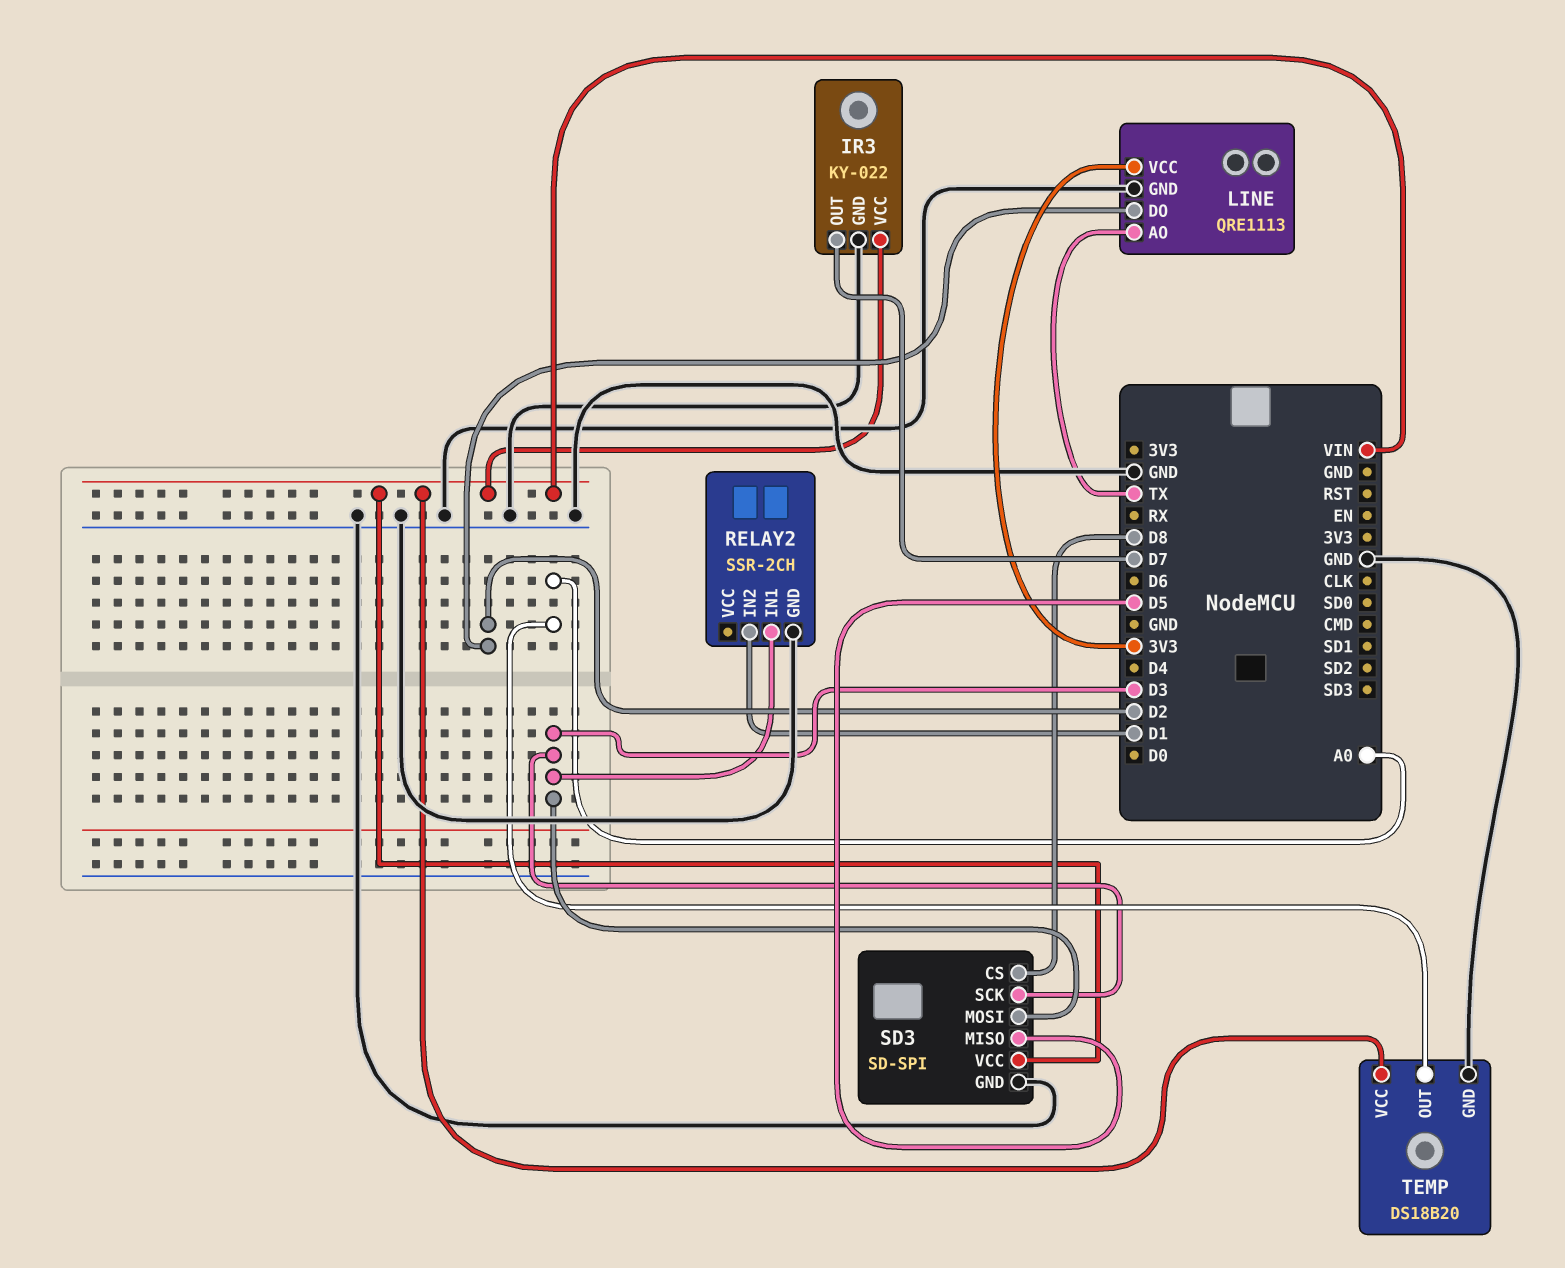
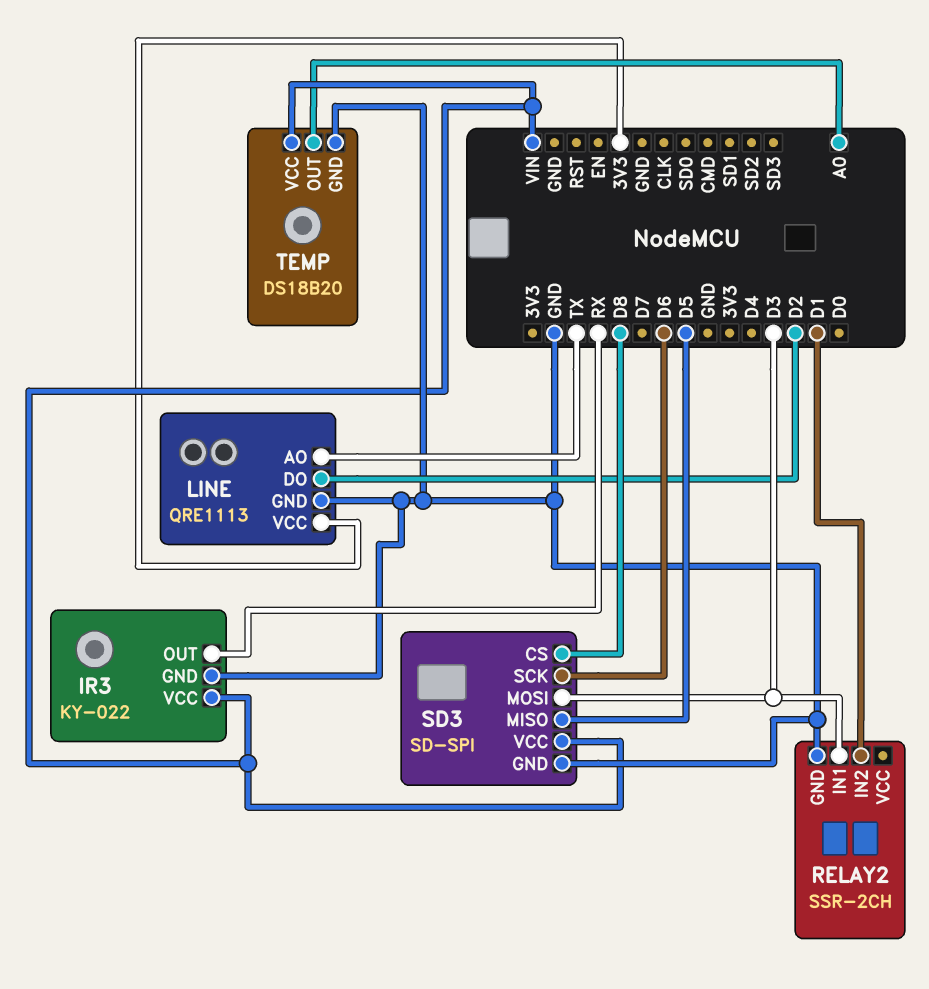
IR3 pin OUT: D7 -> RX
SD3 pin SCK: D3 -> D6

